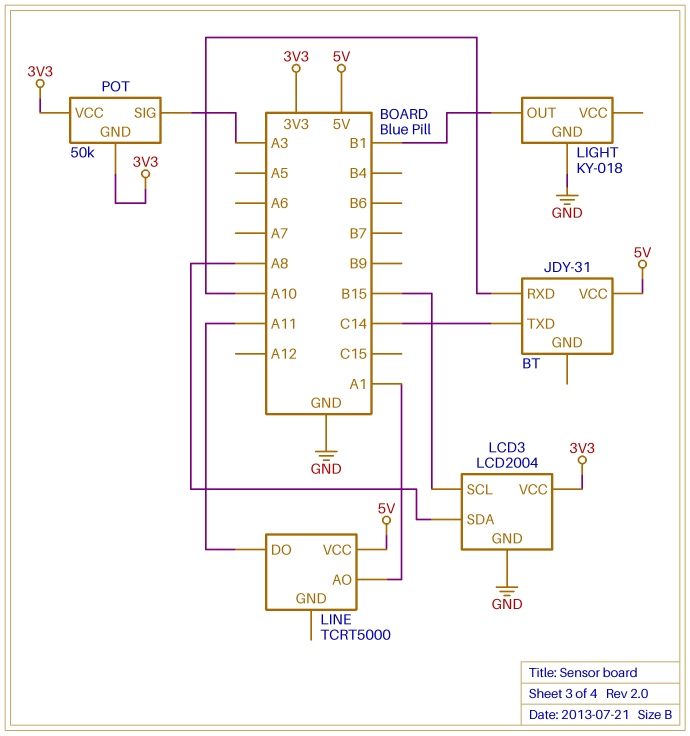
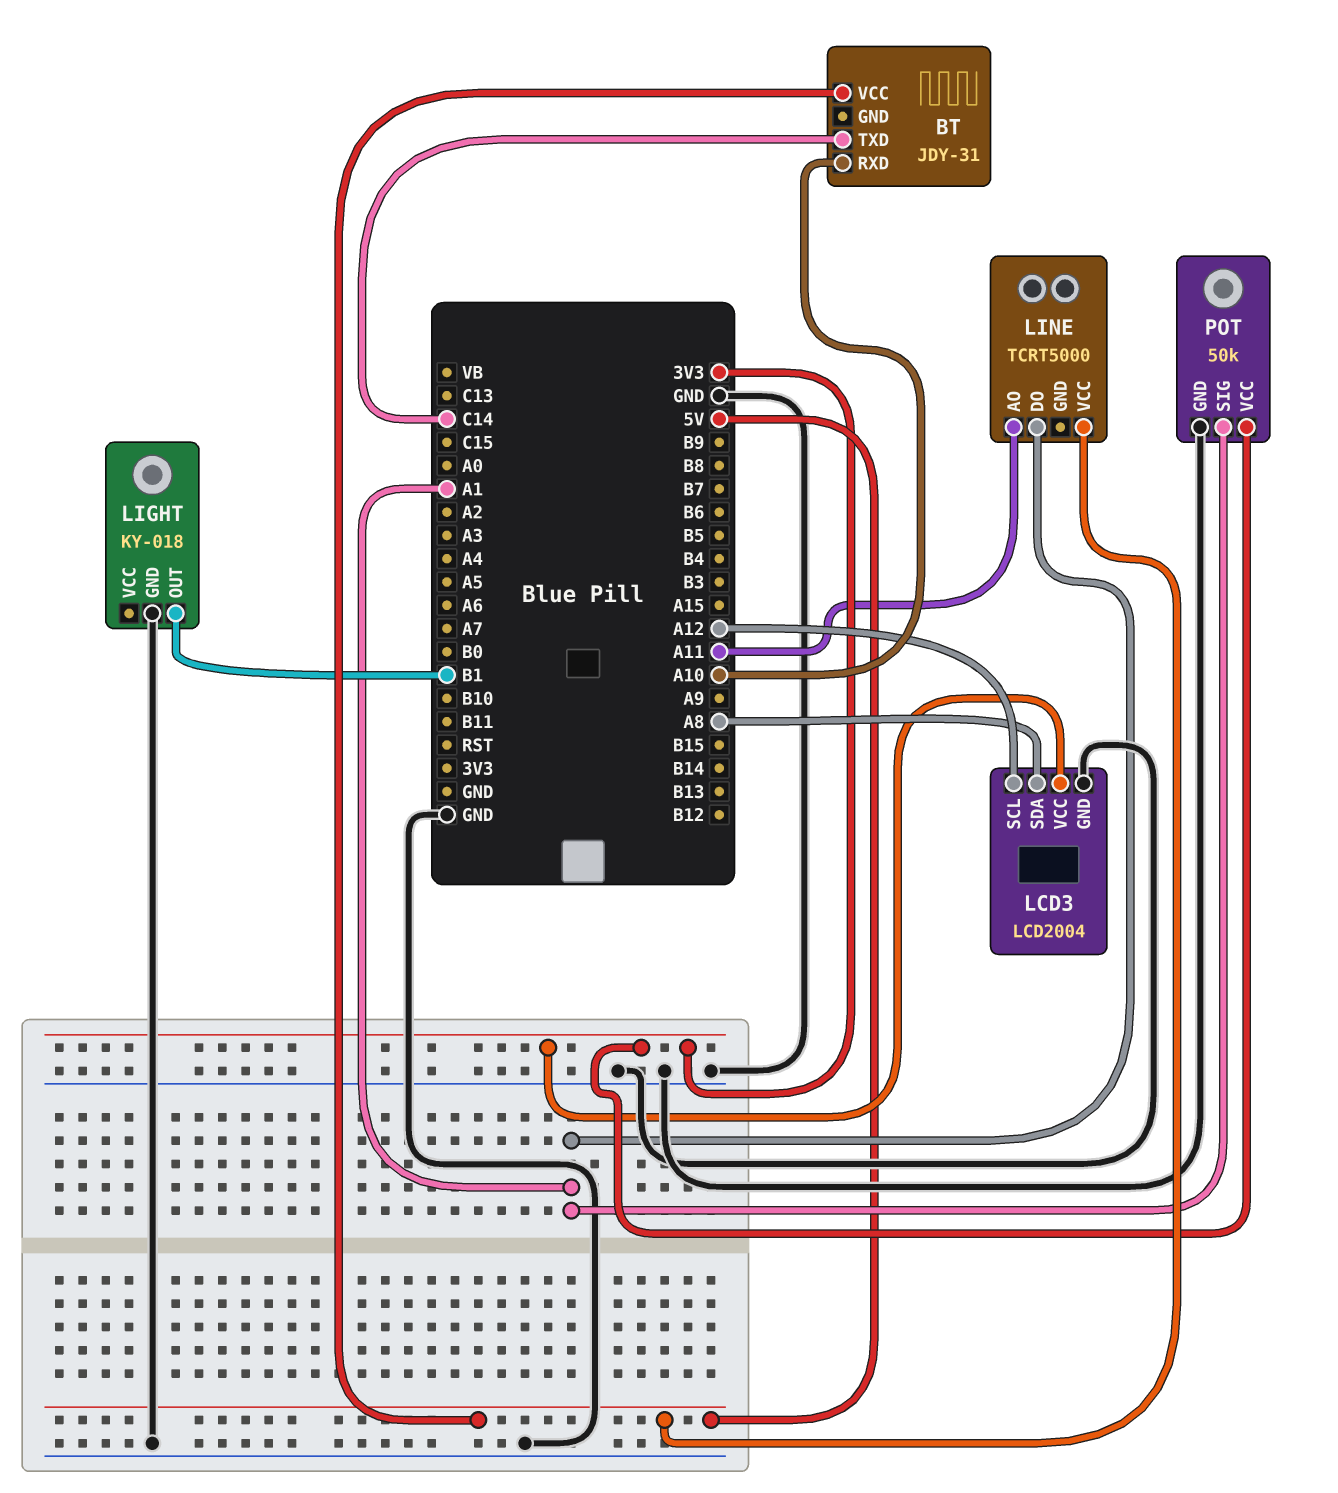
LCD3 pin SCL: B15 -> A12
LINE pin AO: A1 -> A11
LINE pin DO: A11 -> A1
POT pin GND: 3V3 -> GND
POT pin SIG: A3 -> A1

